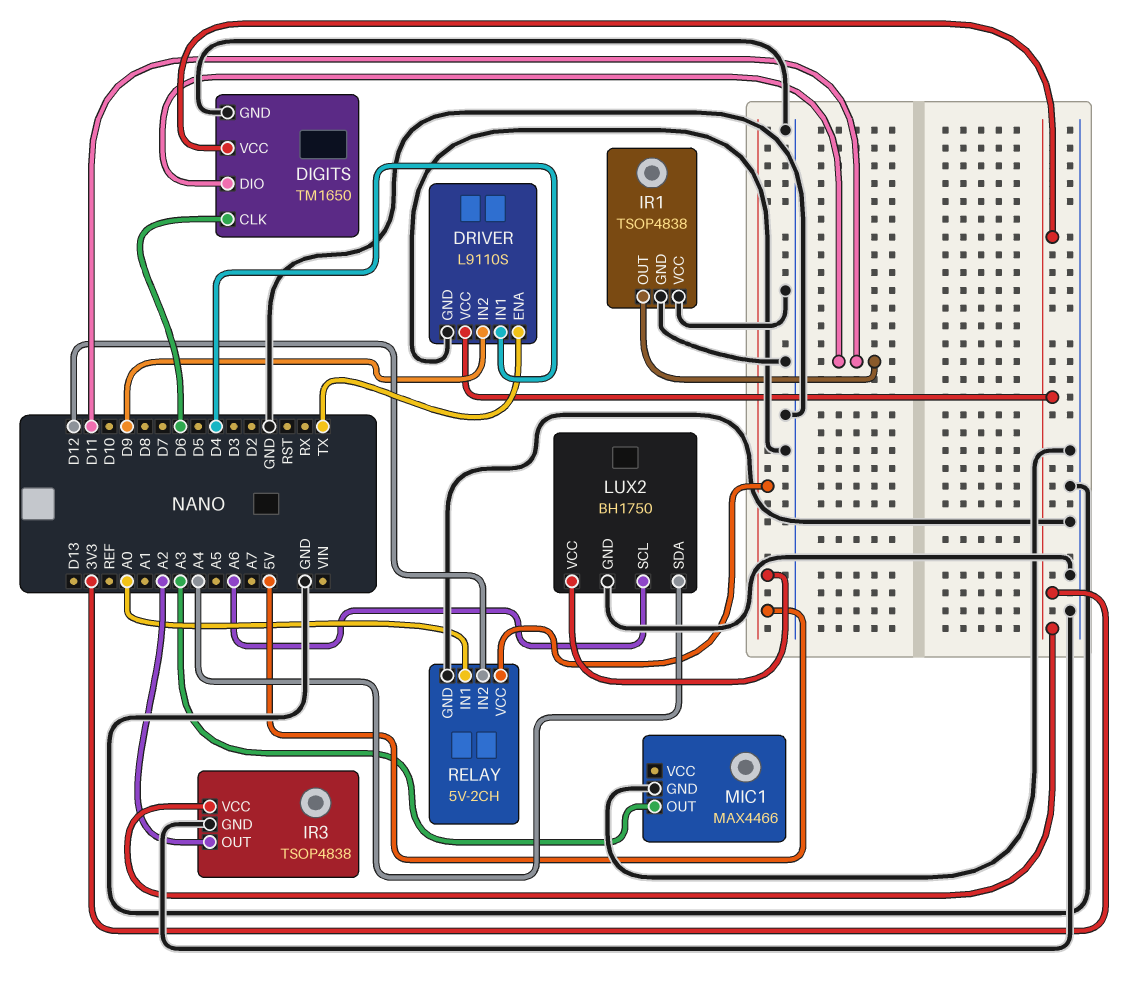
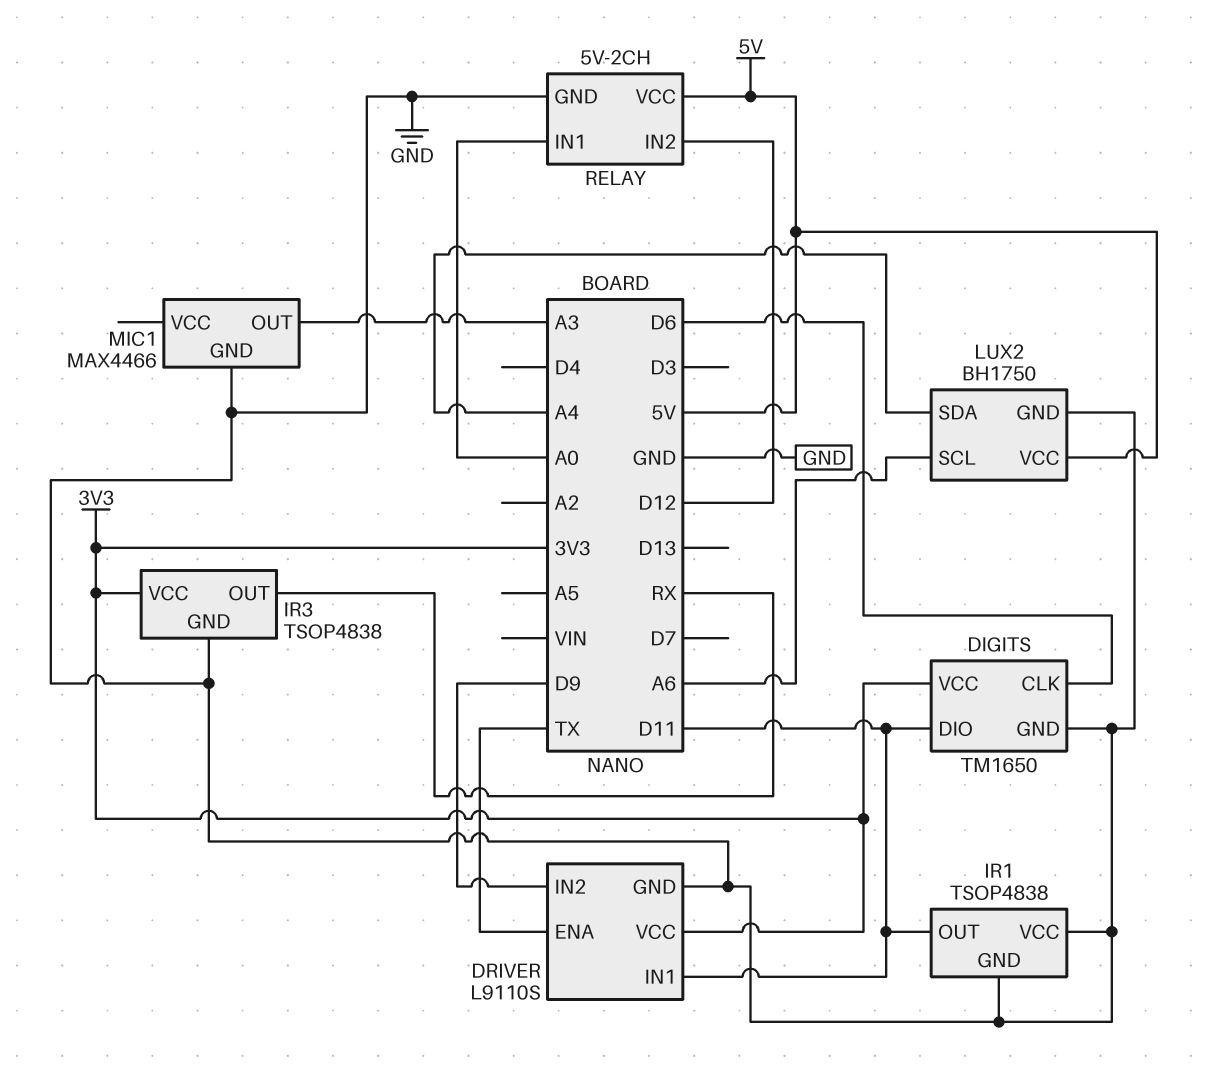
DRIVER pin IN1: D4 -> D11
IR3 pin OUT: A2 -> RX

